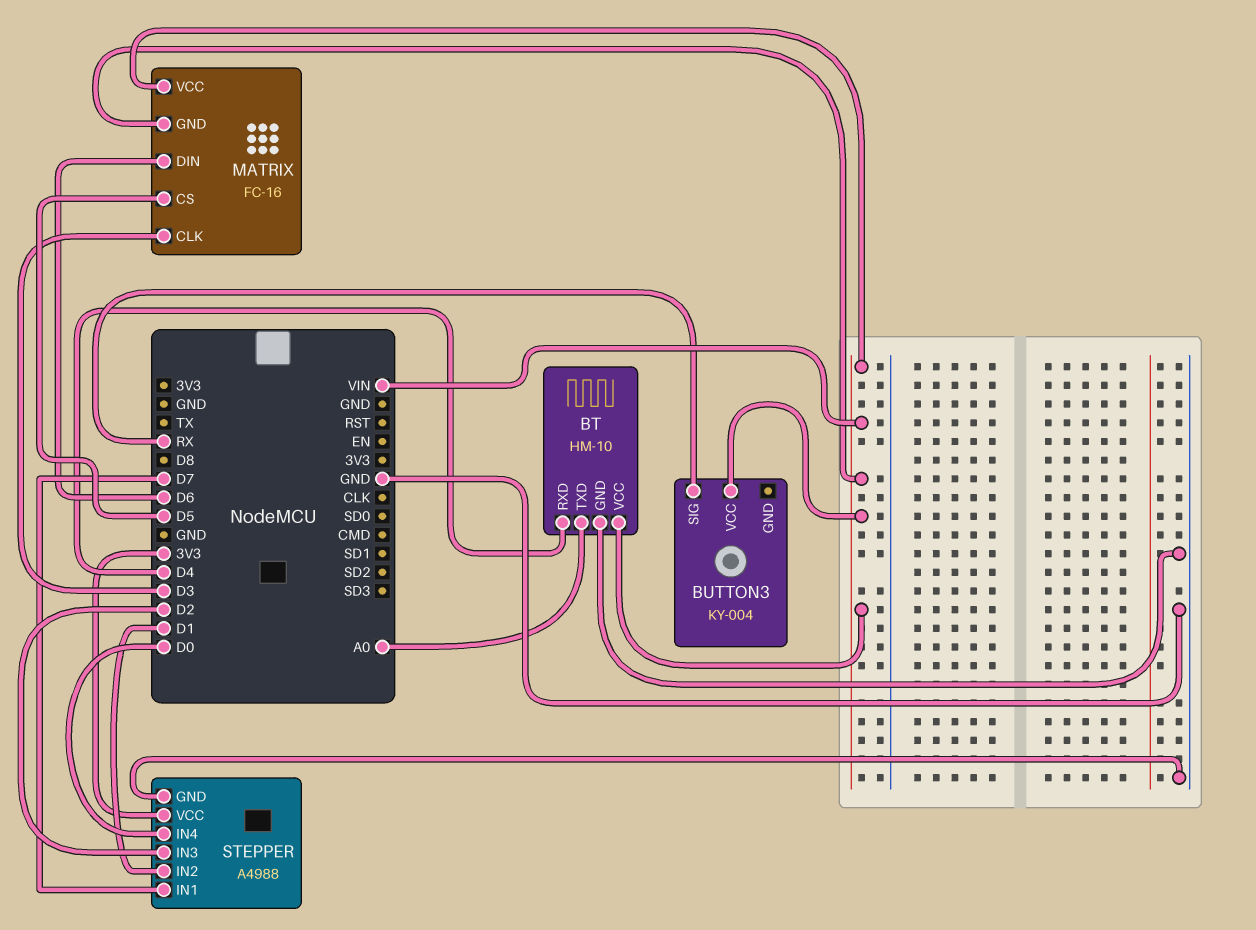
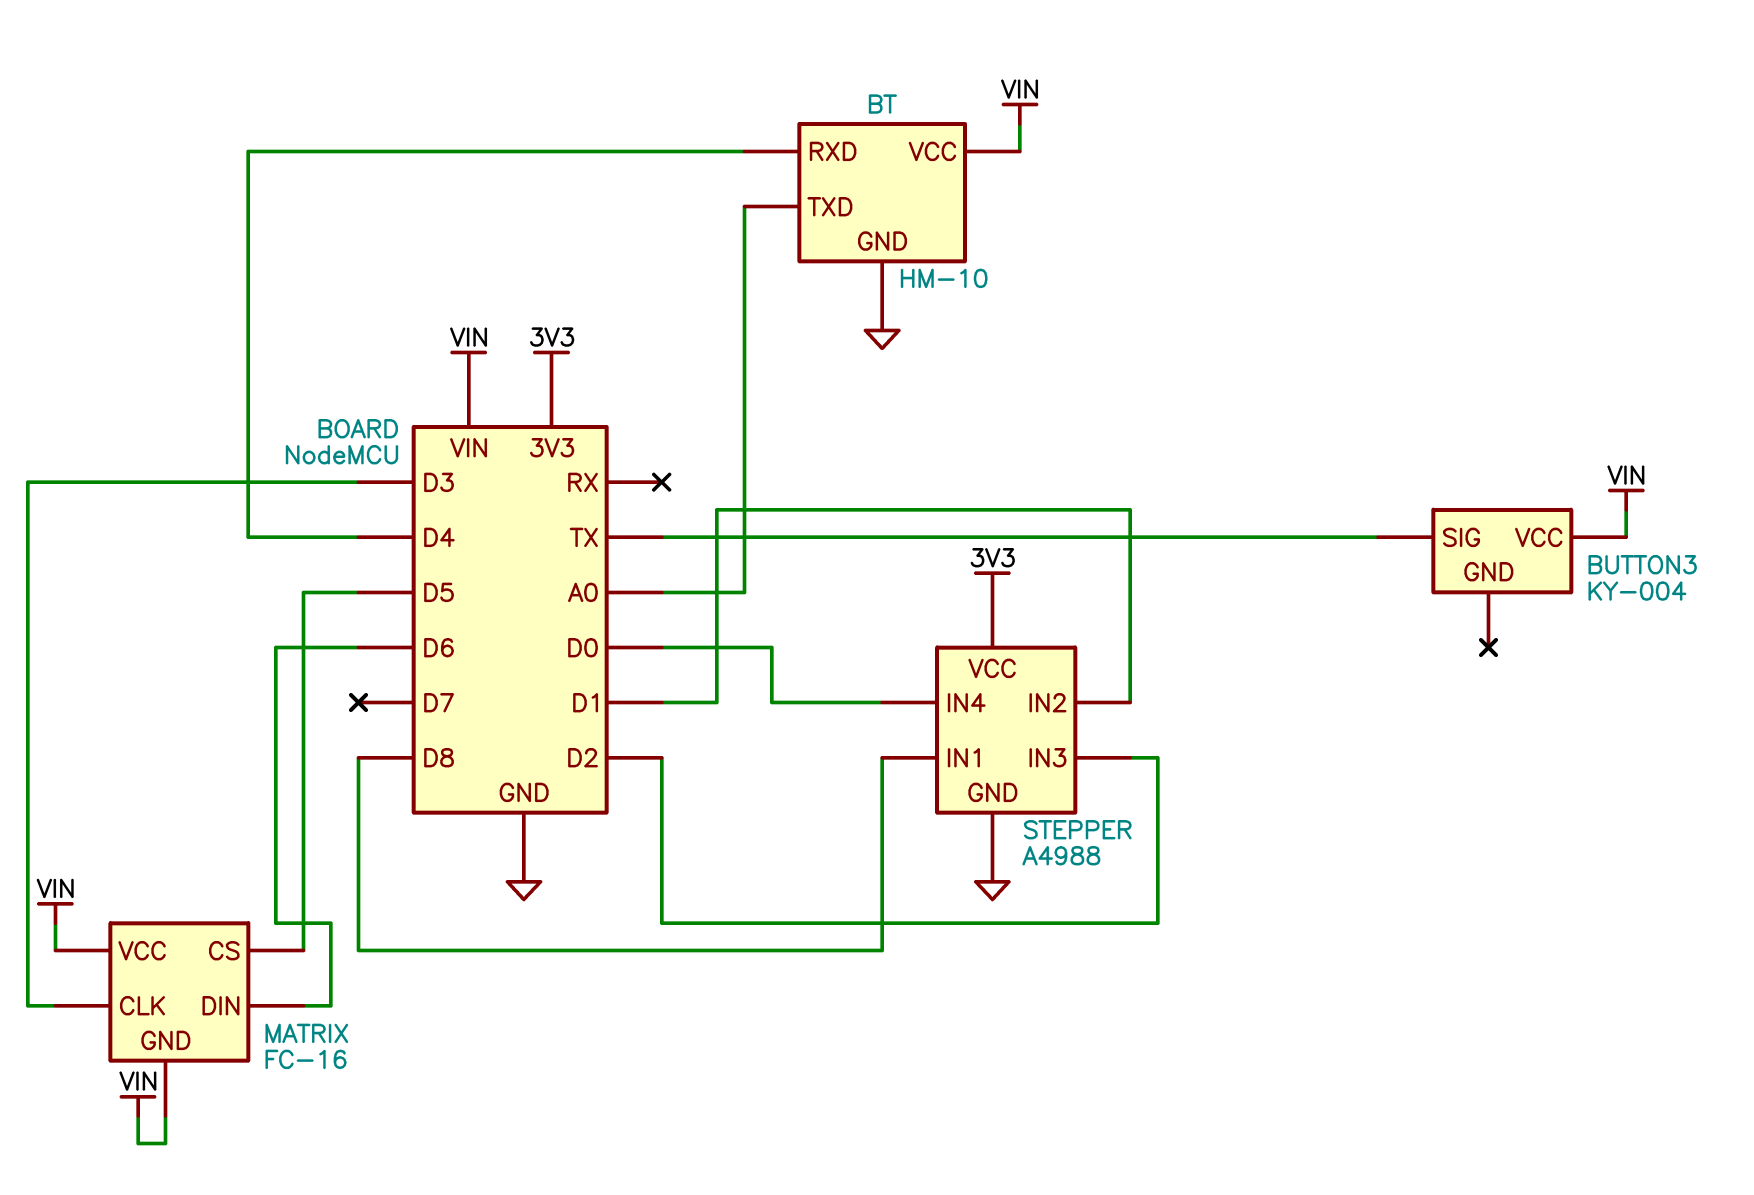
BUTTON3 pin SIG: RX -> TX
STEPPER pin IN1: D7 -> D8

